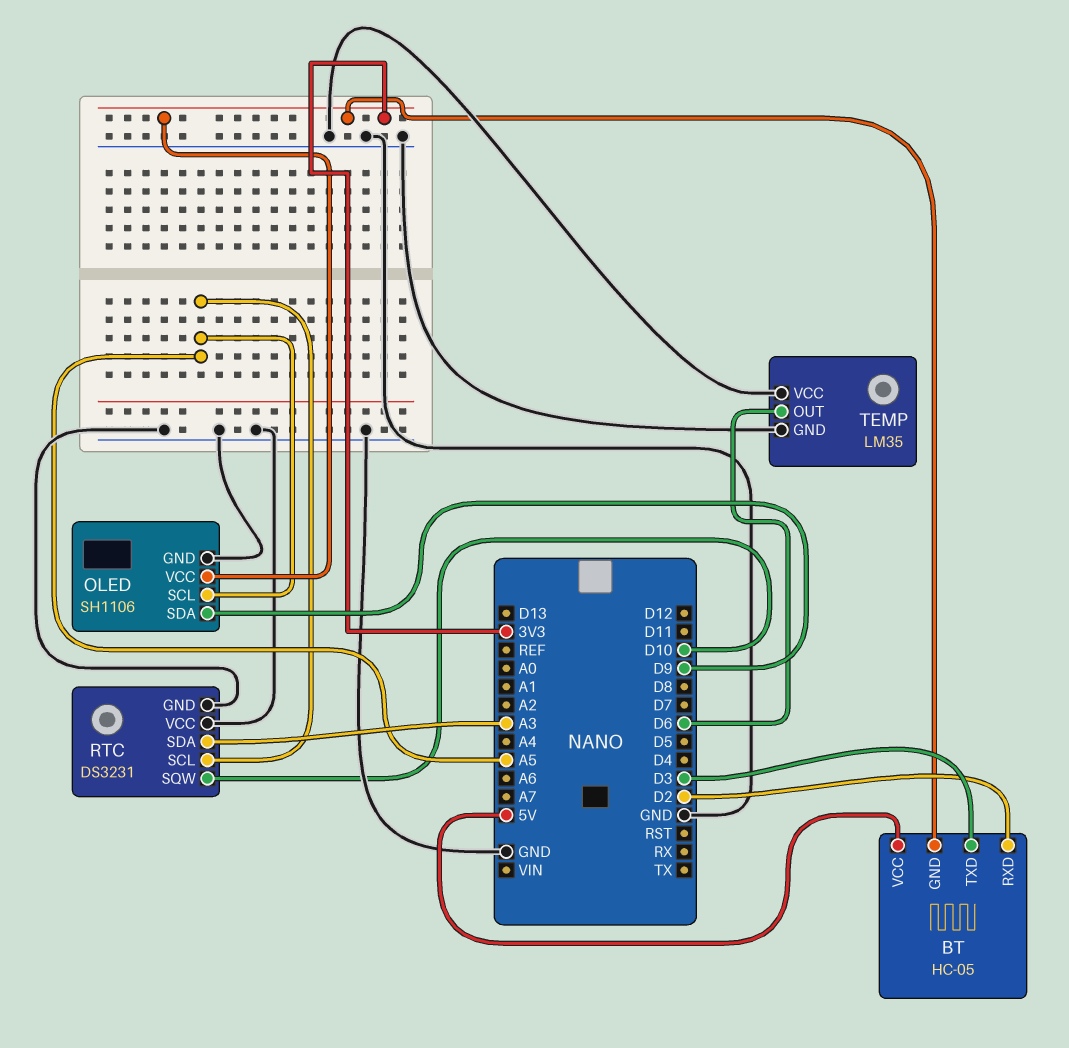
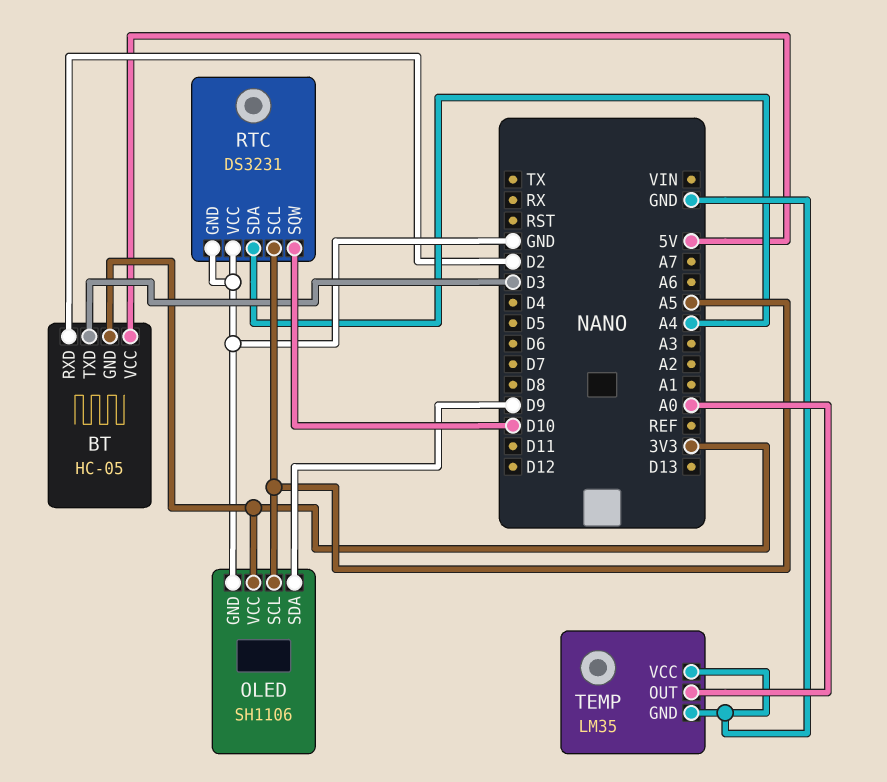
RTC pin SDA: A3 -> A4
TEMP pin OUT: D6 -> A0

